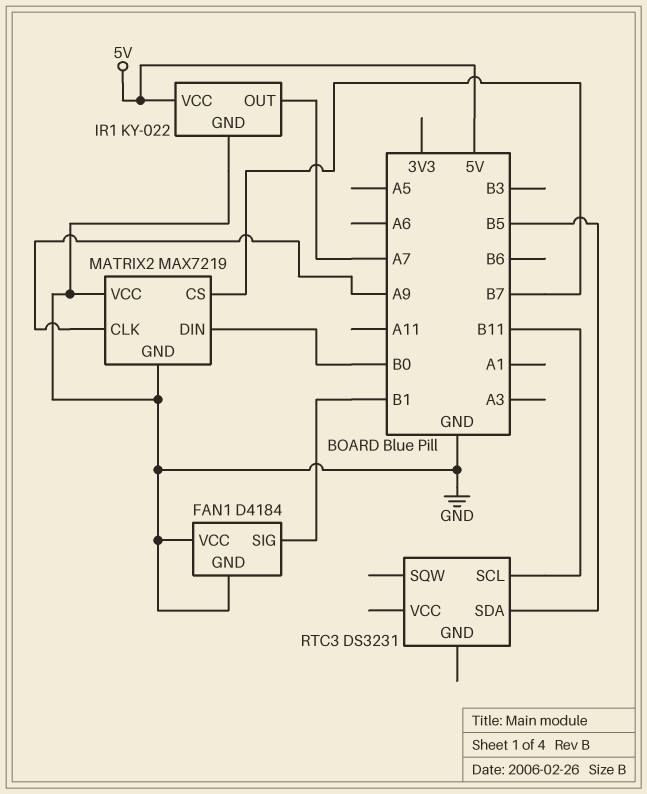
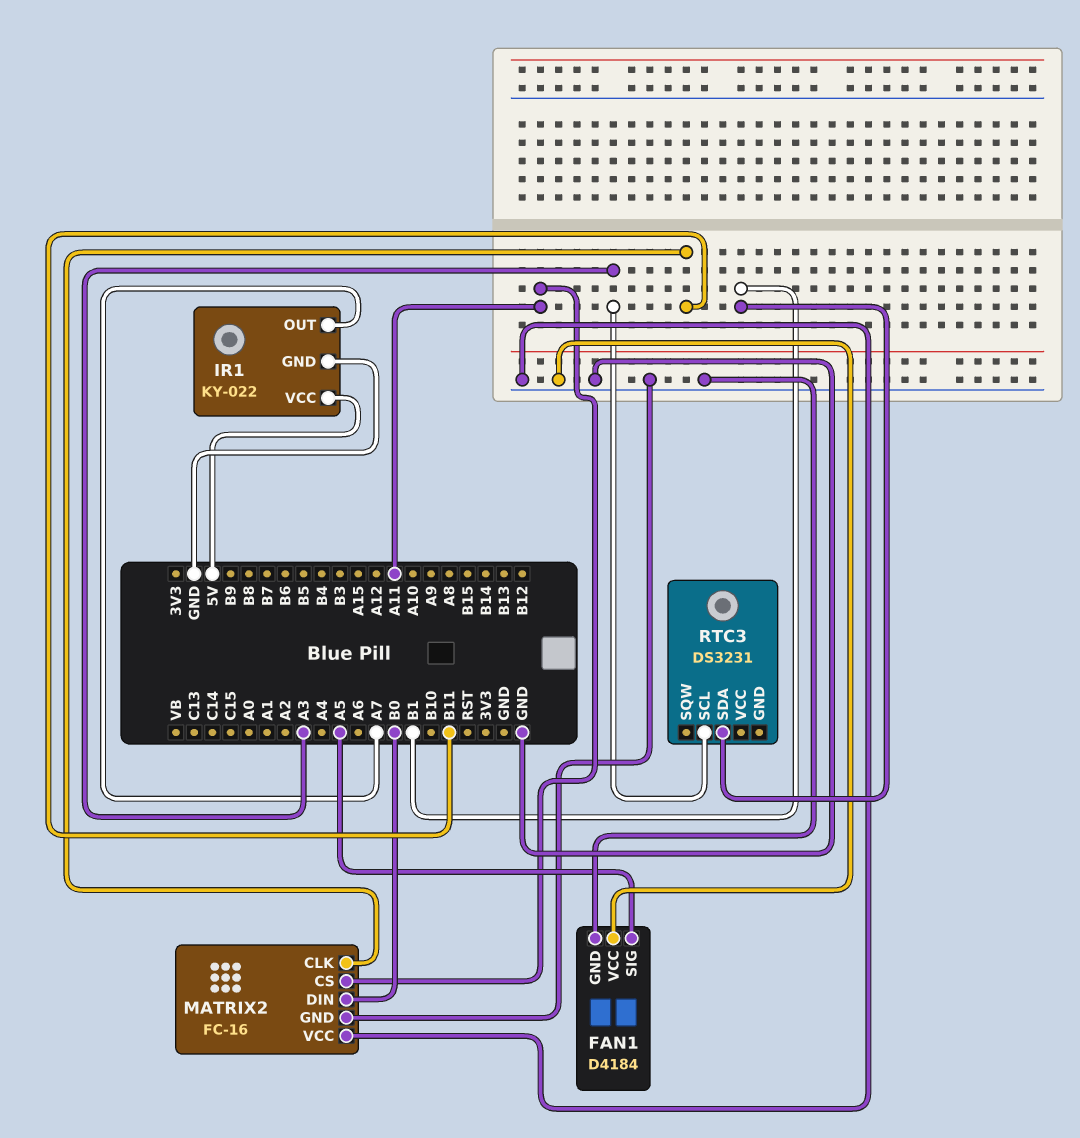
FAN1 pin SIG: B1 -> A5
MATRIX2: MAX7219 -> FC-16
MATRIX2 pin CLK: A9 -> B11
MATRIX2 pin CS: B7 -> A11
RTC3 pin SCL: B11 -> A3
RTC3 pin SDA: B5 -> B1

